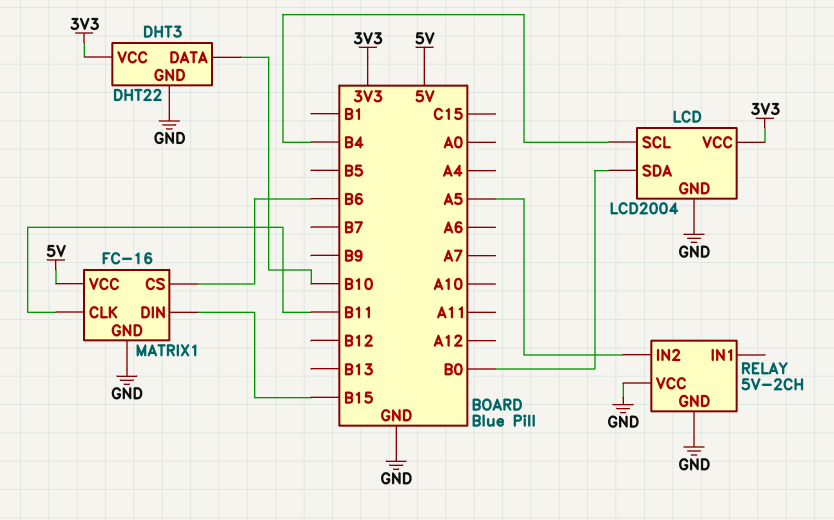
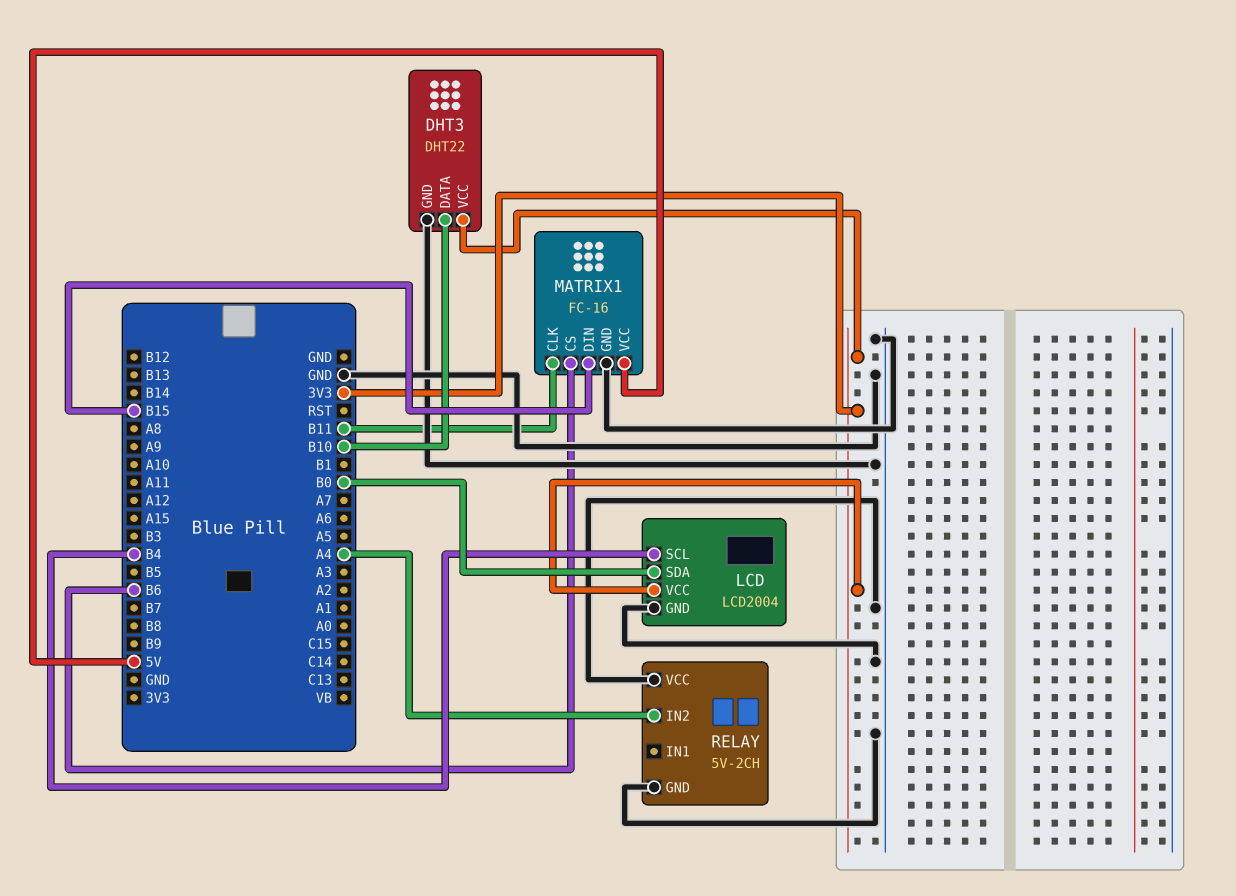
RELAY pin IN2: A5 -> A4

